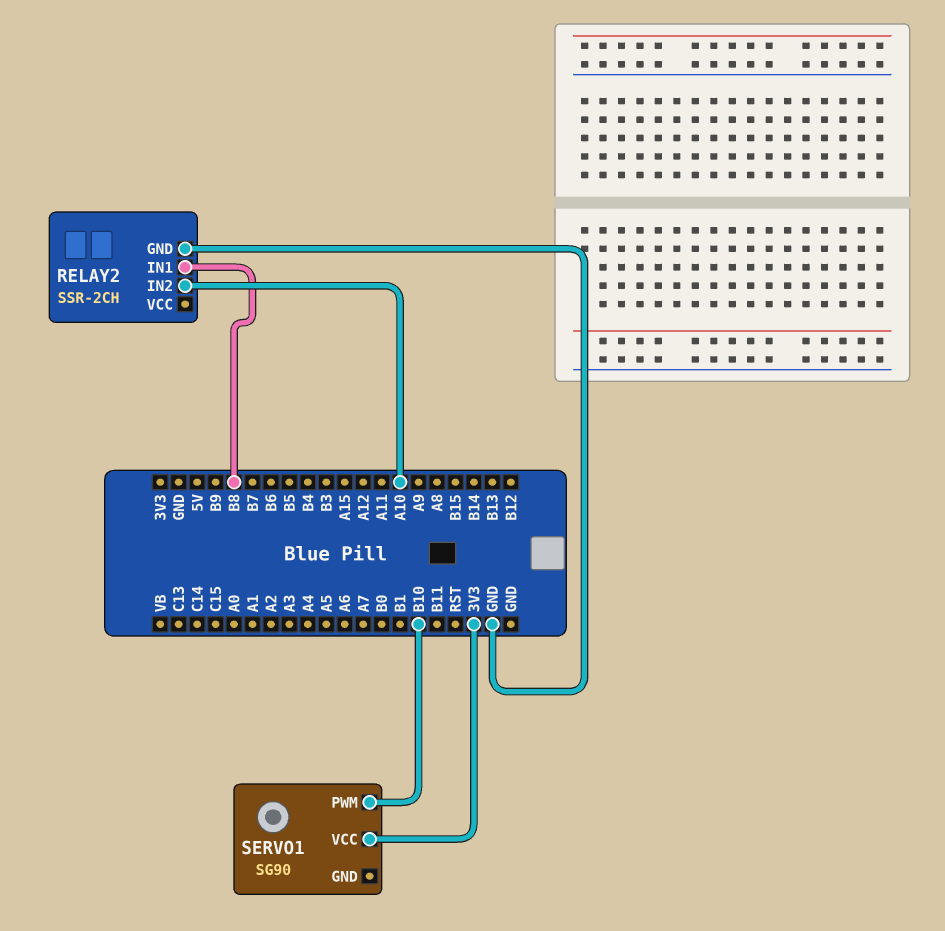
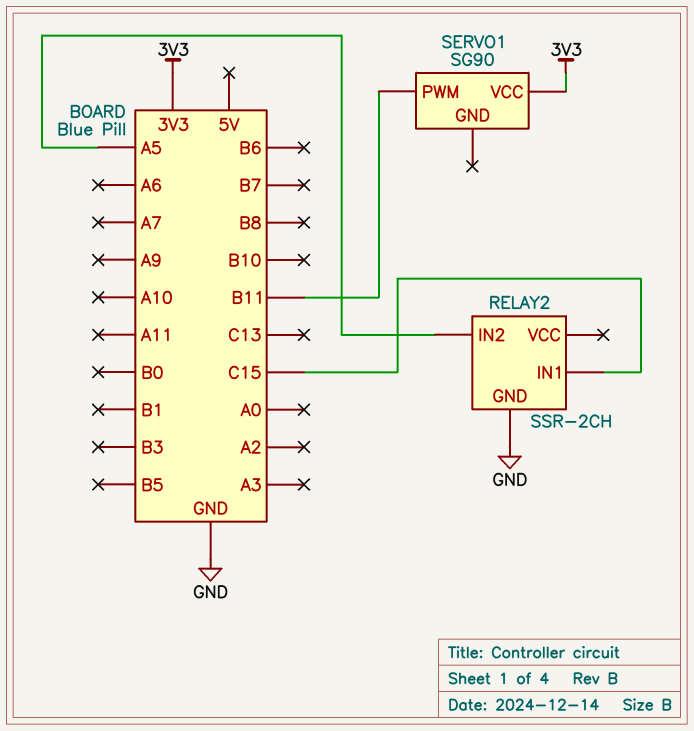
RELAY2 pin IN1: B8 -> C15
RELAY2 pin IN2: A10 -> A5
SERVO1 pin PWM: B10 -> B11

